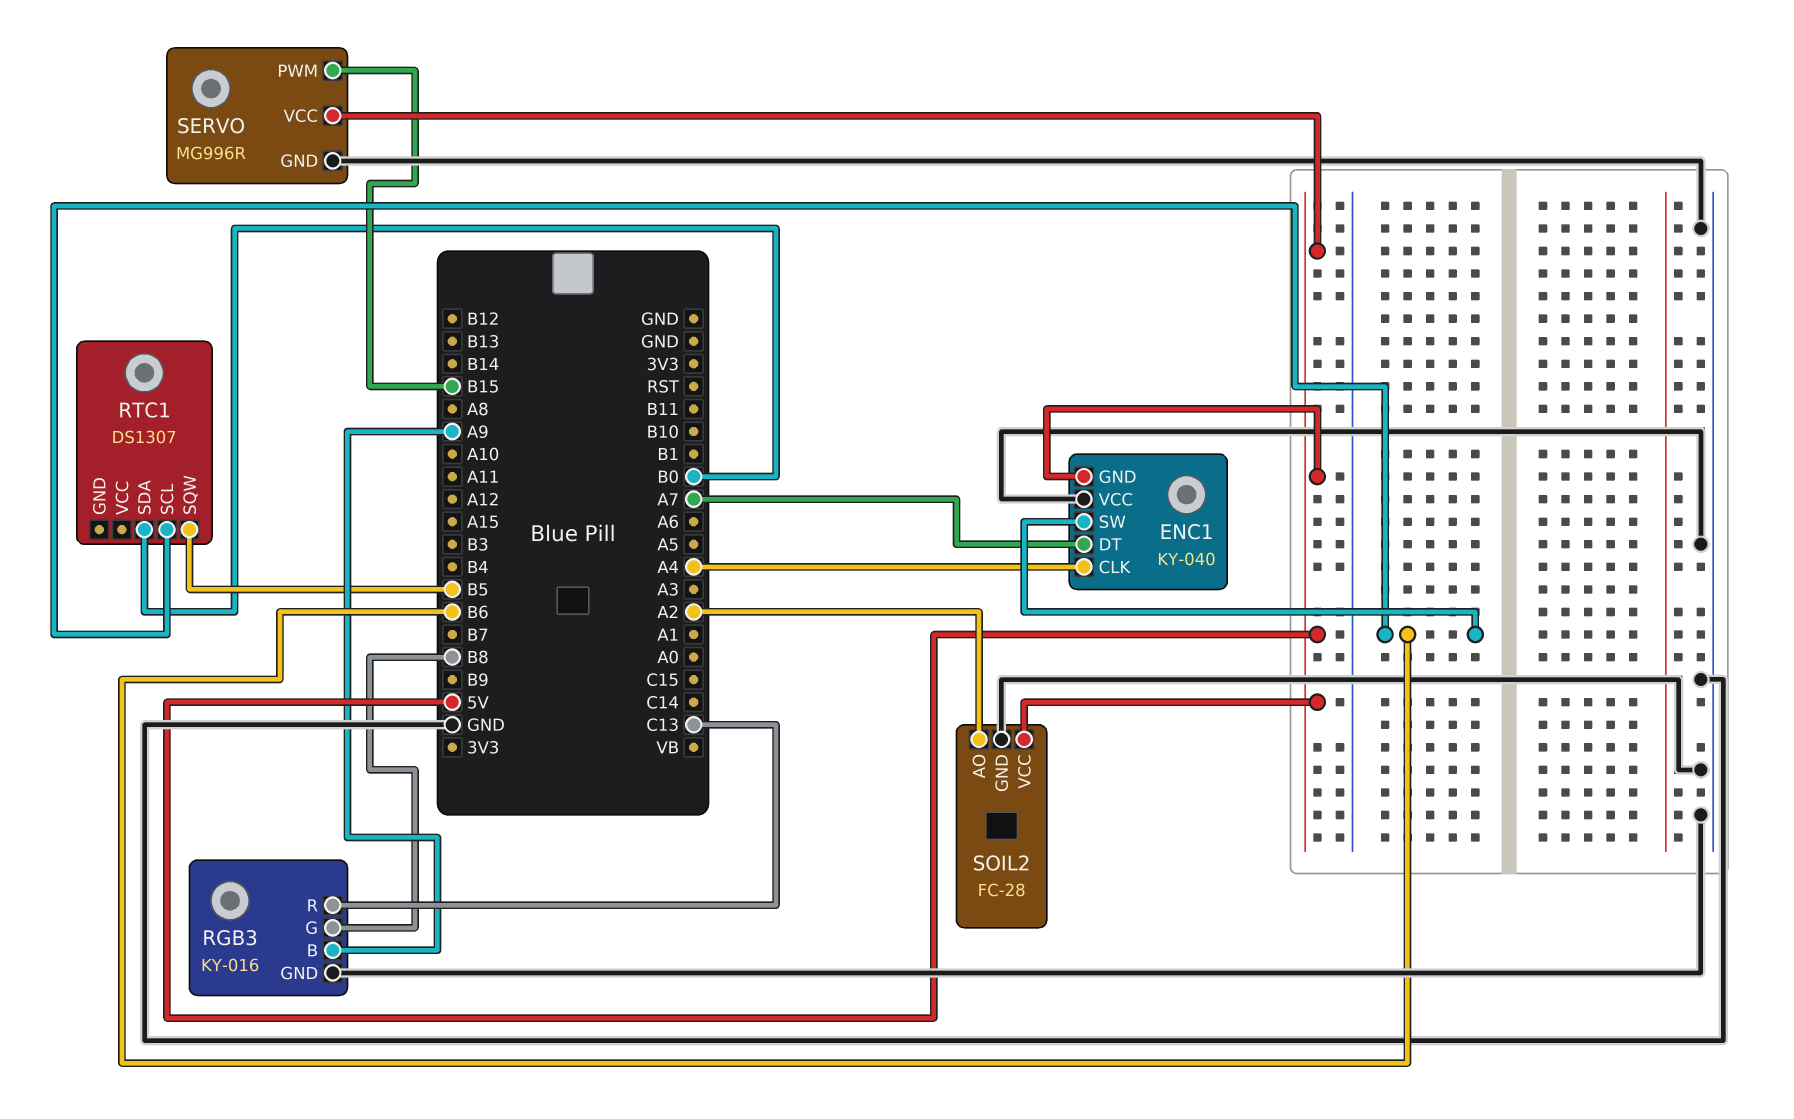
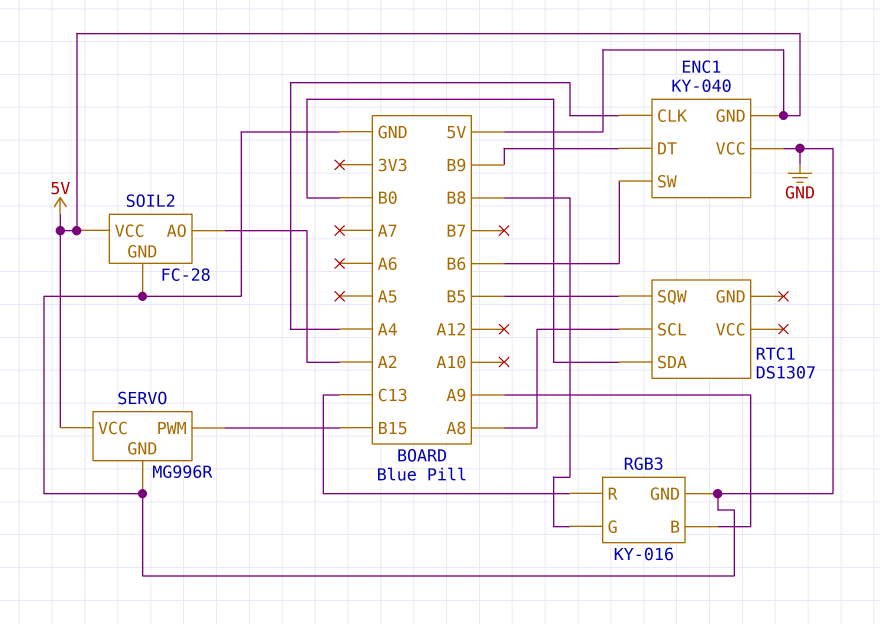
ENC1 pin DT: A7 -> B9
RTC1 pin SCL: B6 -> A8

